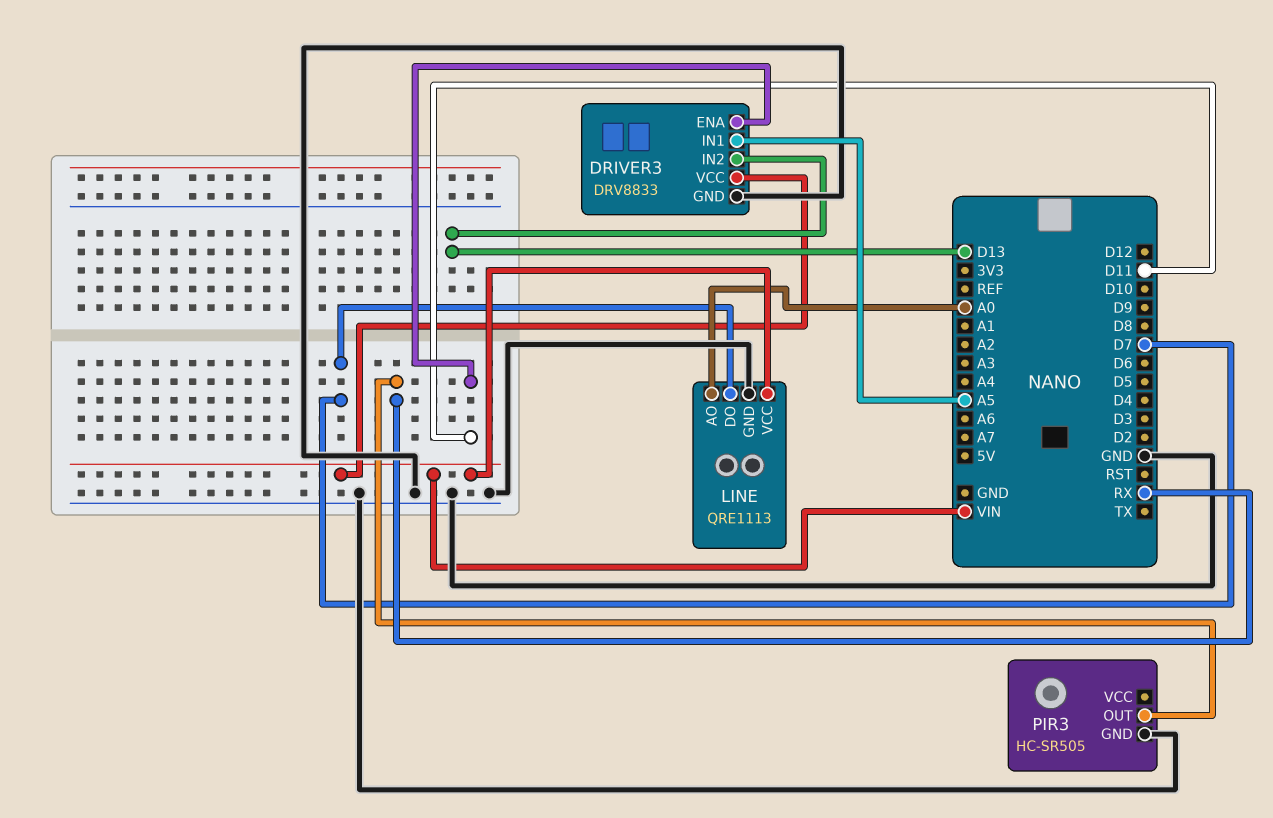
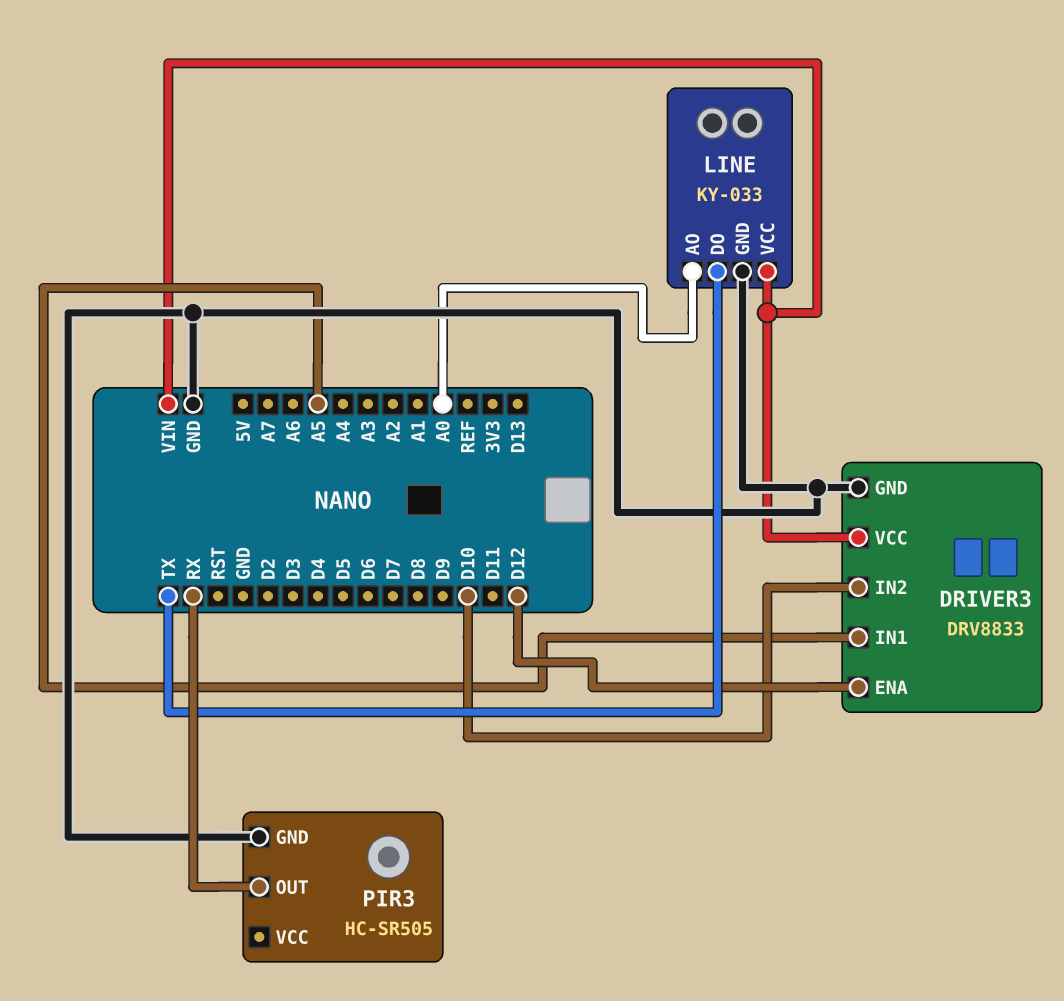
DRIVER3 pin ENA: D11 -> D12
DRIVER3 pin IN2: D13 -> D10
LINE: QRE1113 -> KY-033
LINE pin DO: D7 -> TX

